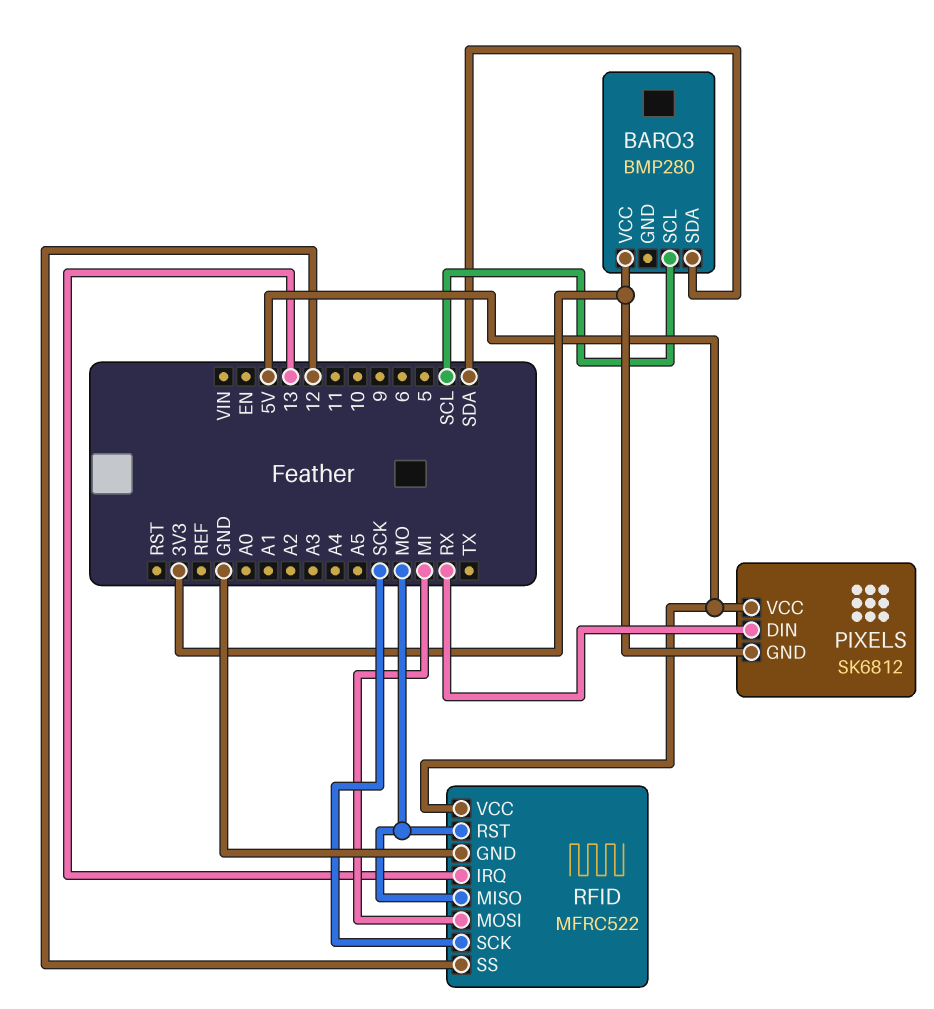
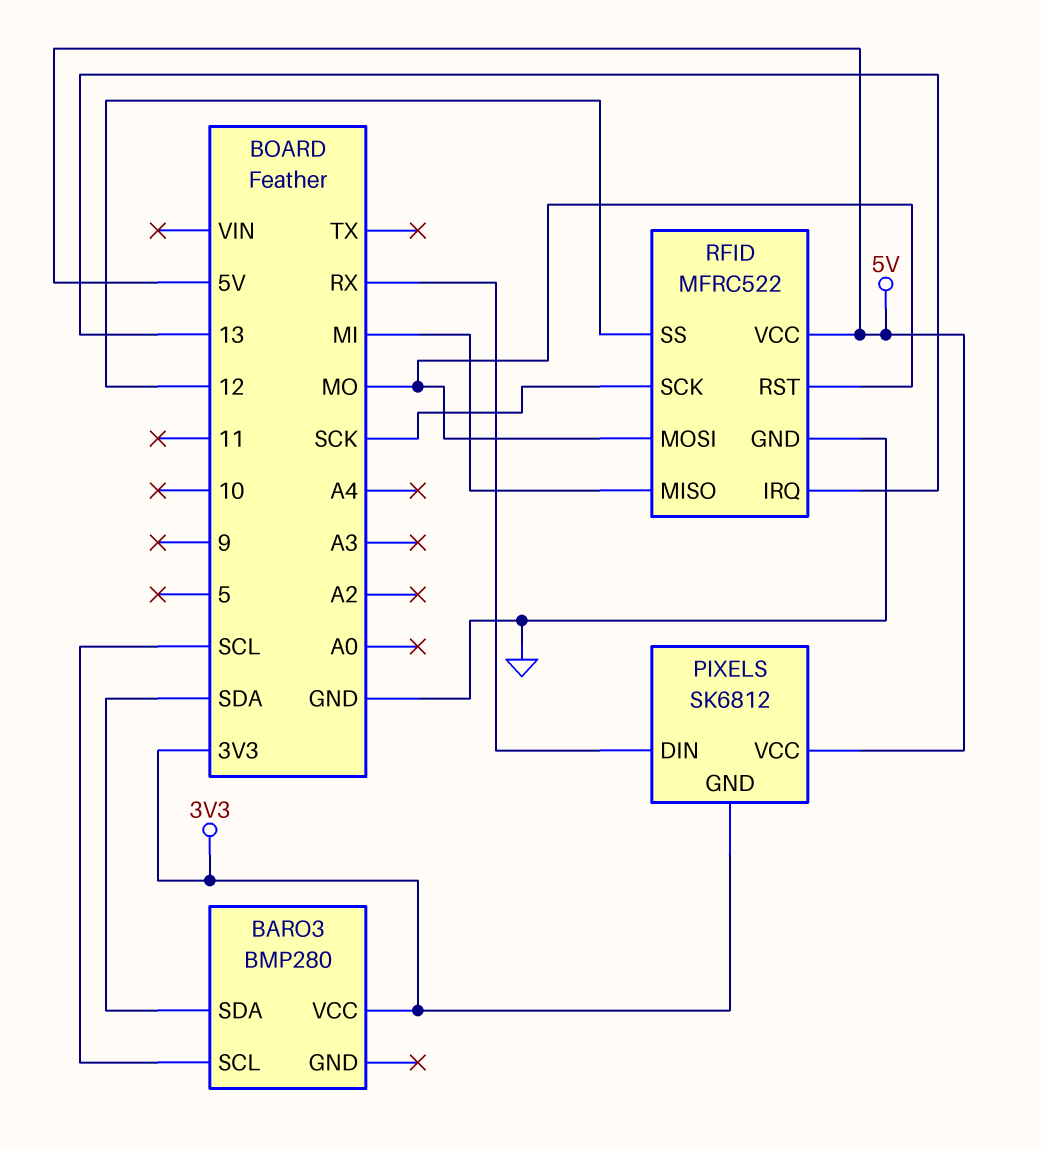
RFID pin MISO: MO -> MI
RFID pin MOSI: MI -> MO

